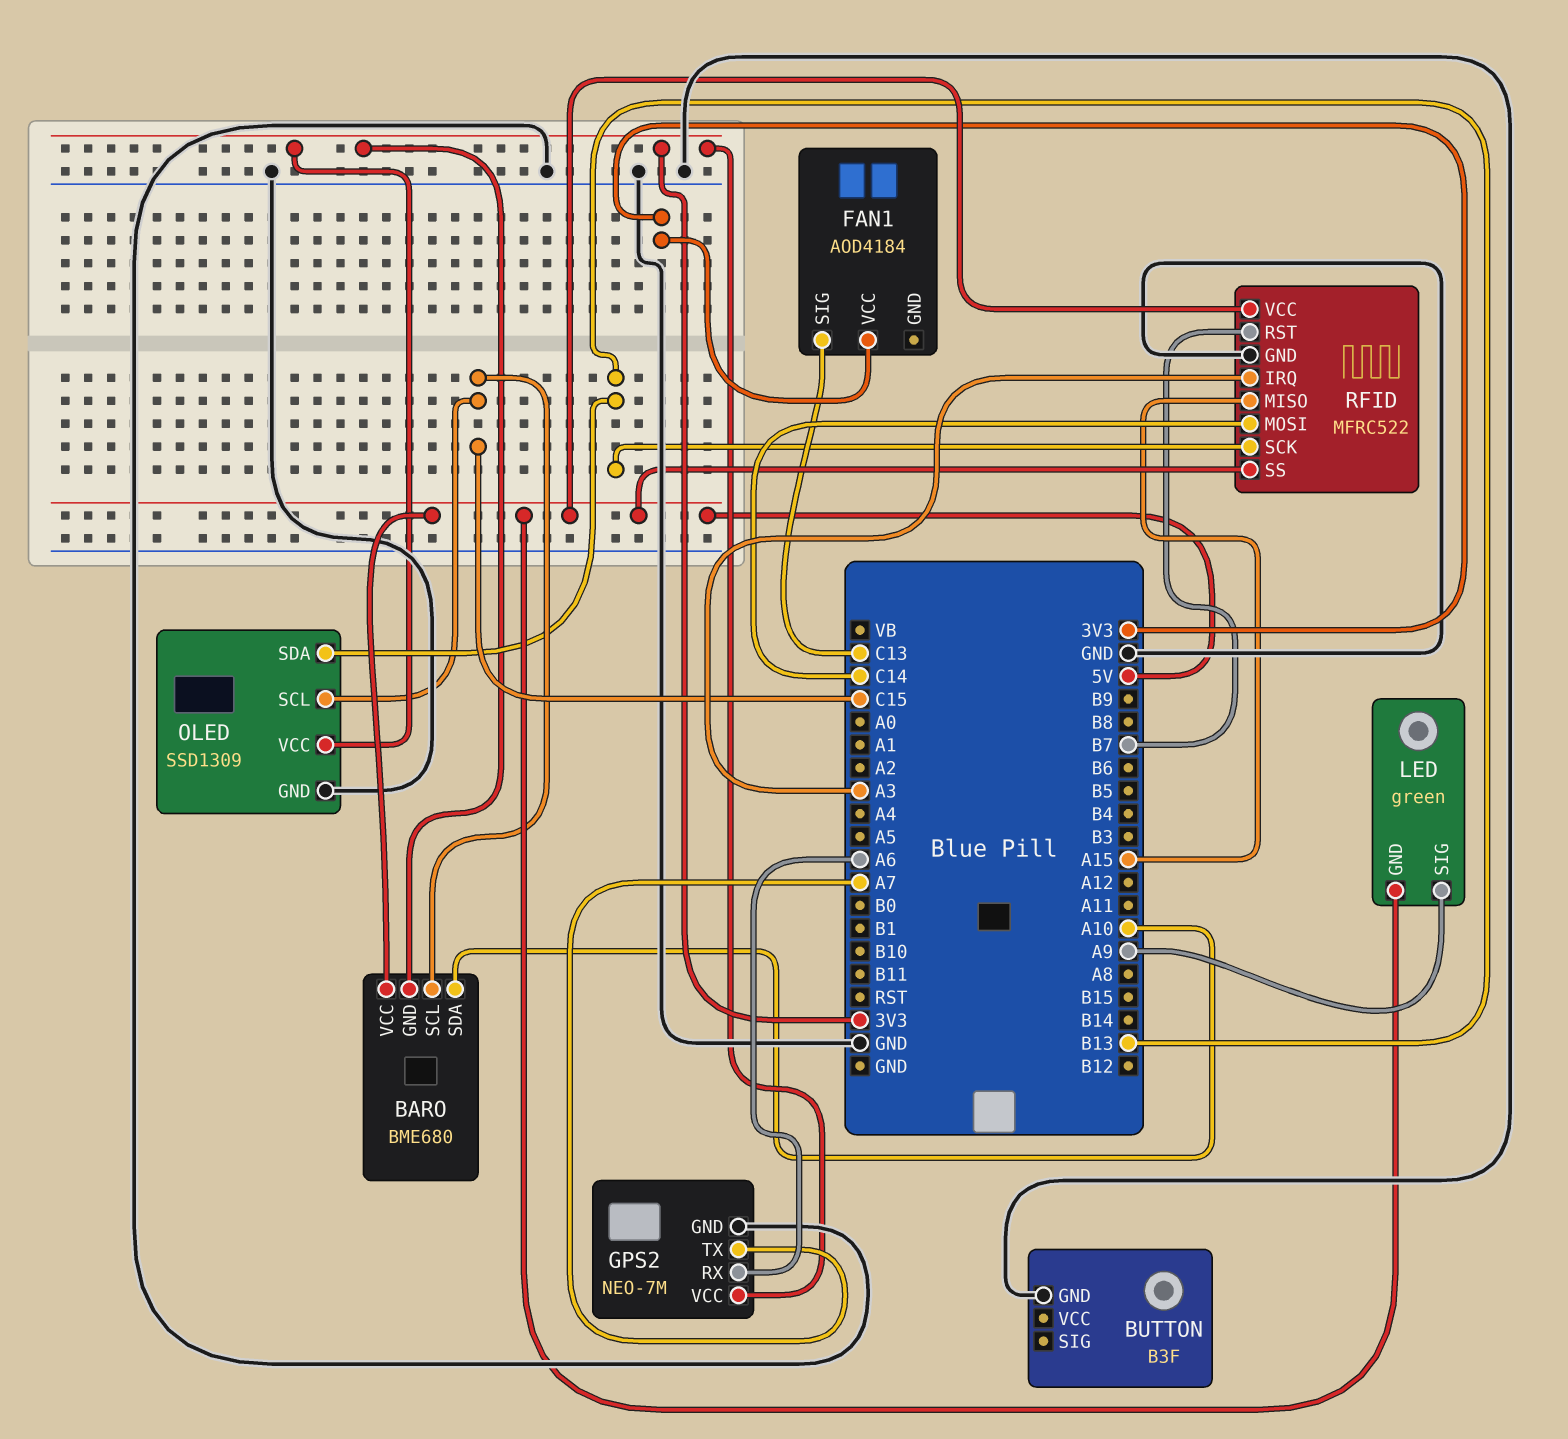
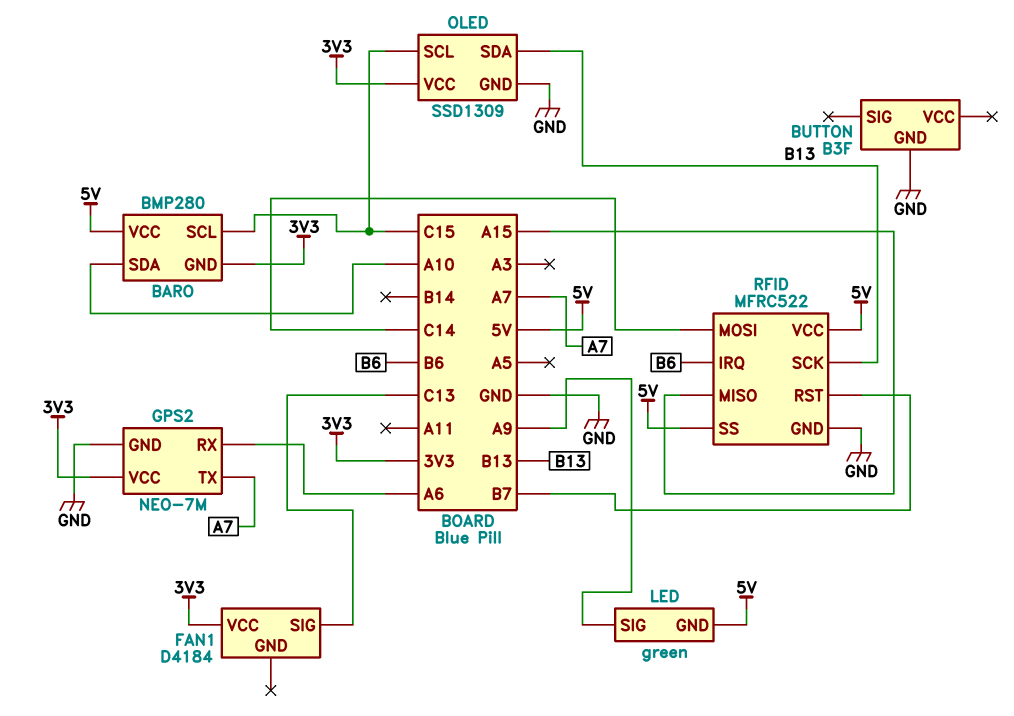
BARO: BME680 -> BMP280
FAN1: AOD4184 -> D4184
RFID pin IRQ: A3 -> B6

